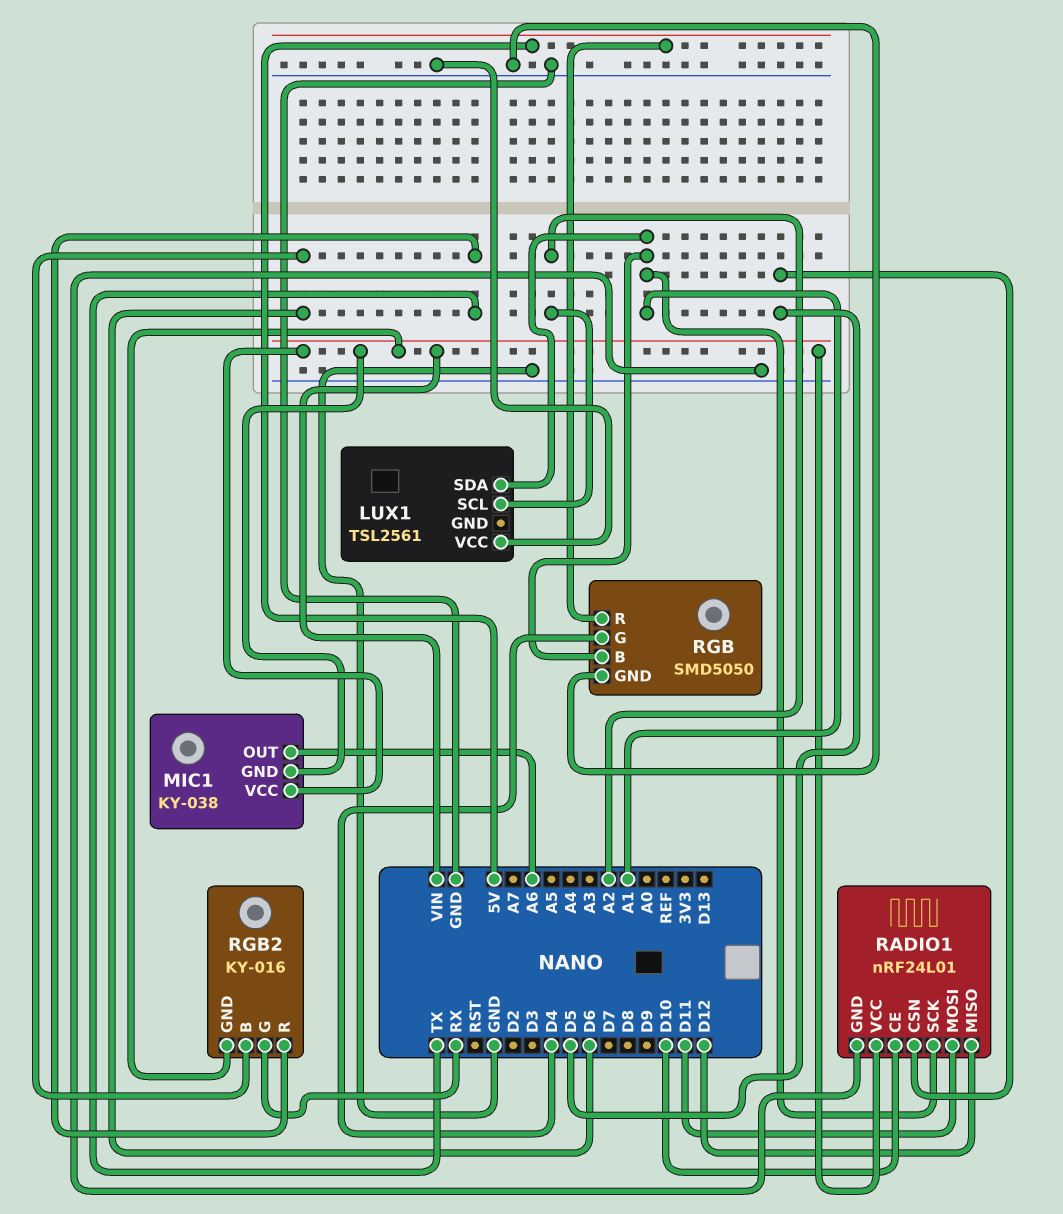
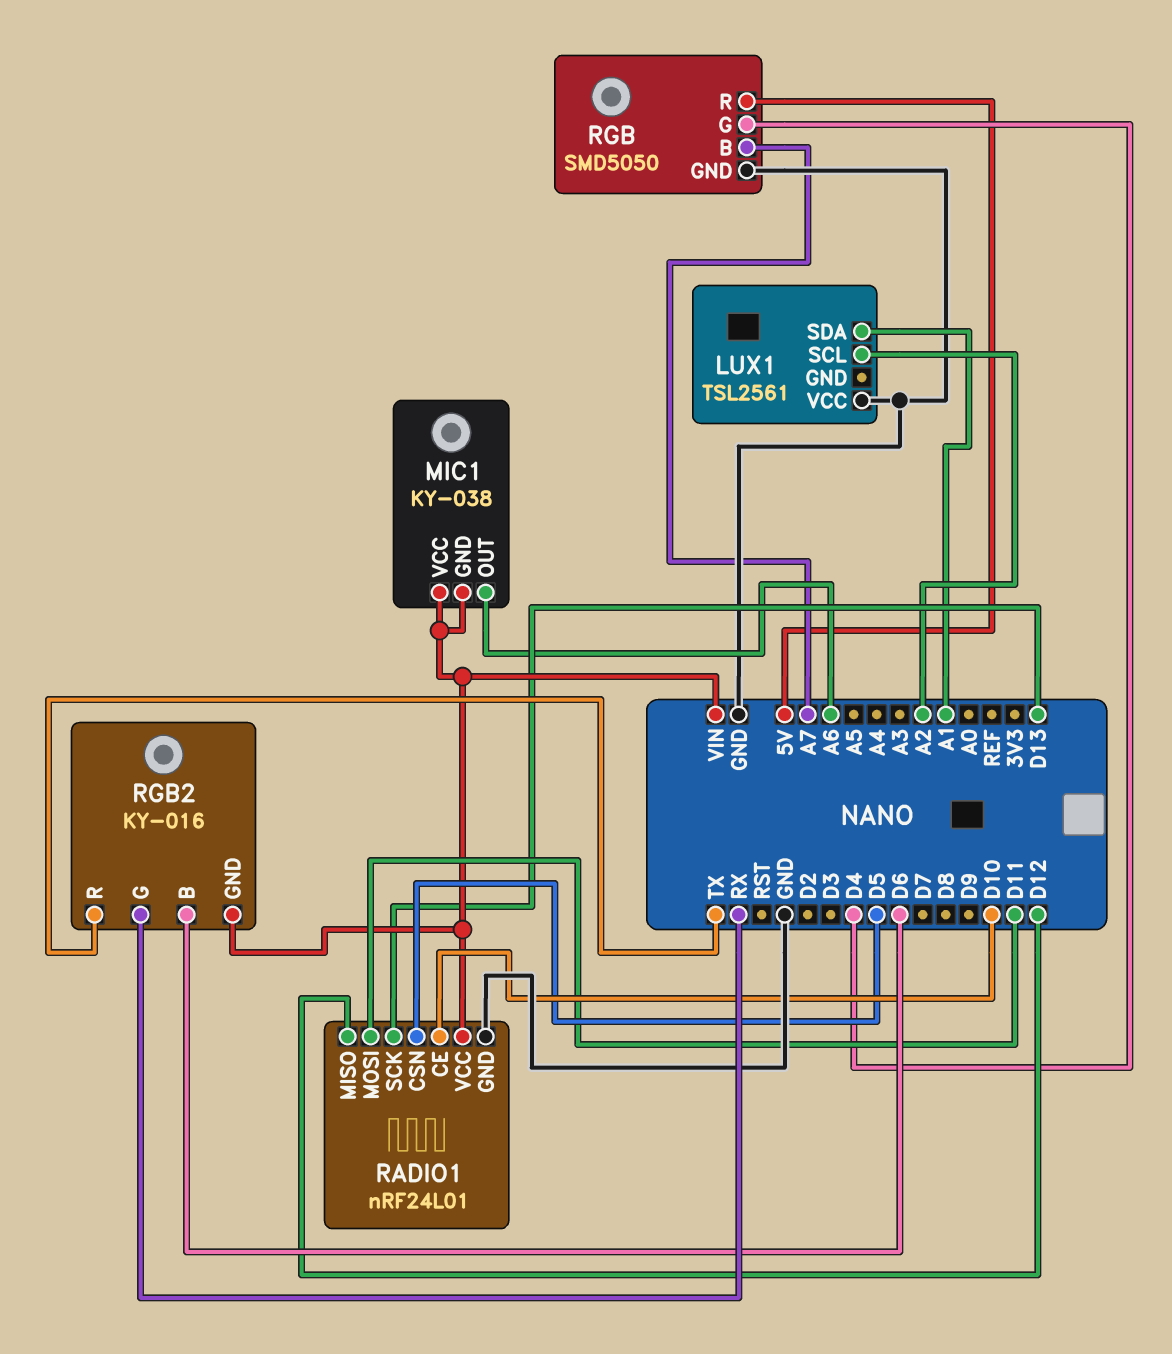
RADIO1 pin SCK: A1 -> D13
RGB pin B: A1 -> A7

